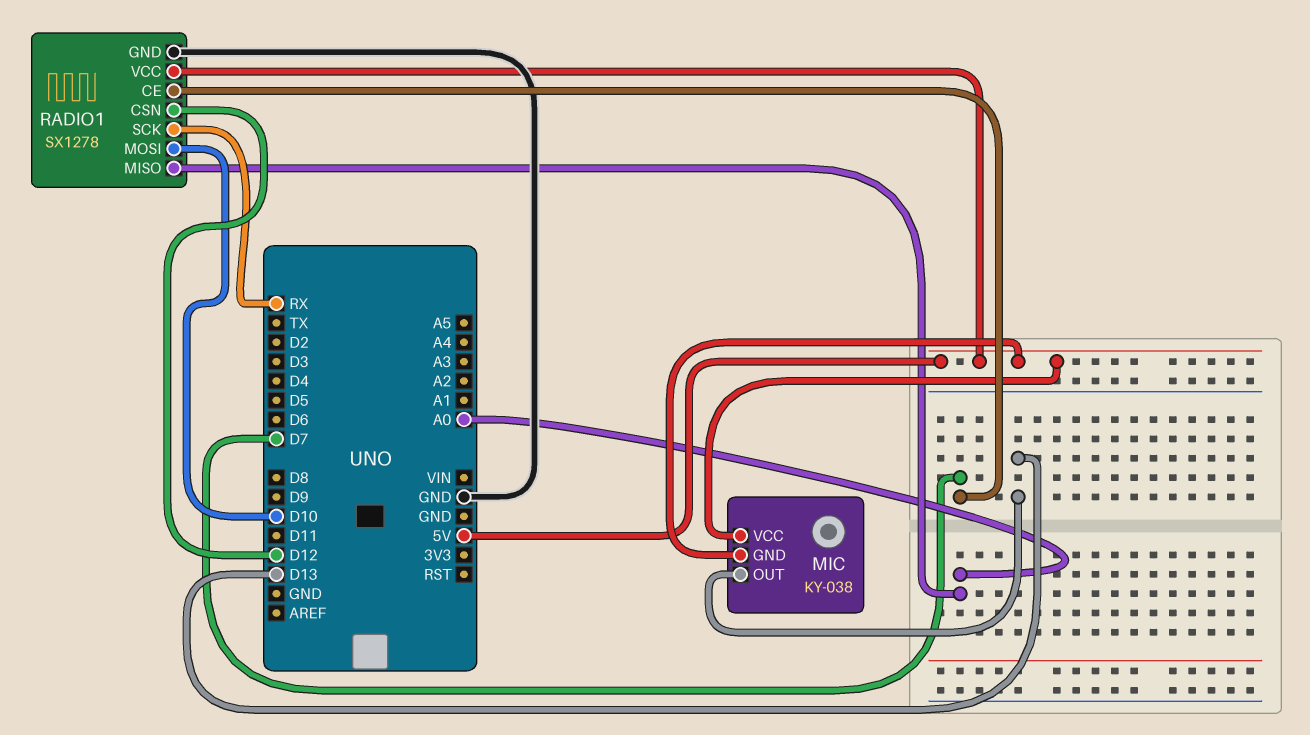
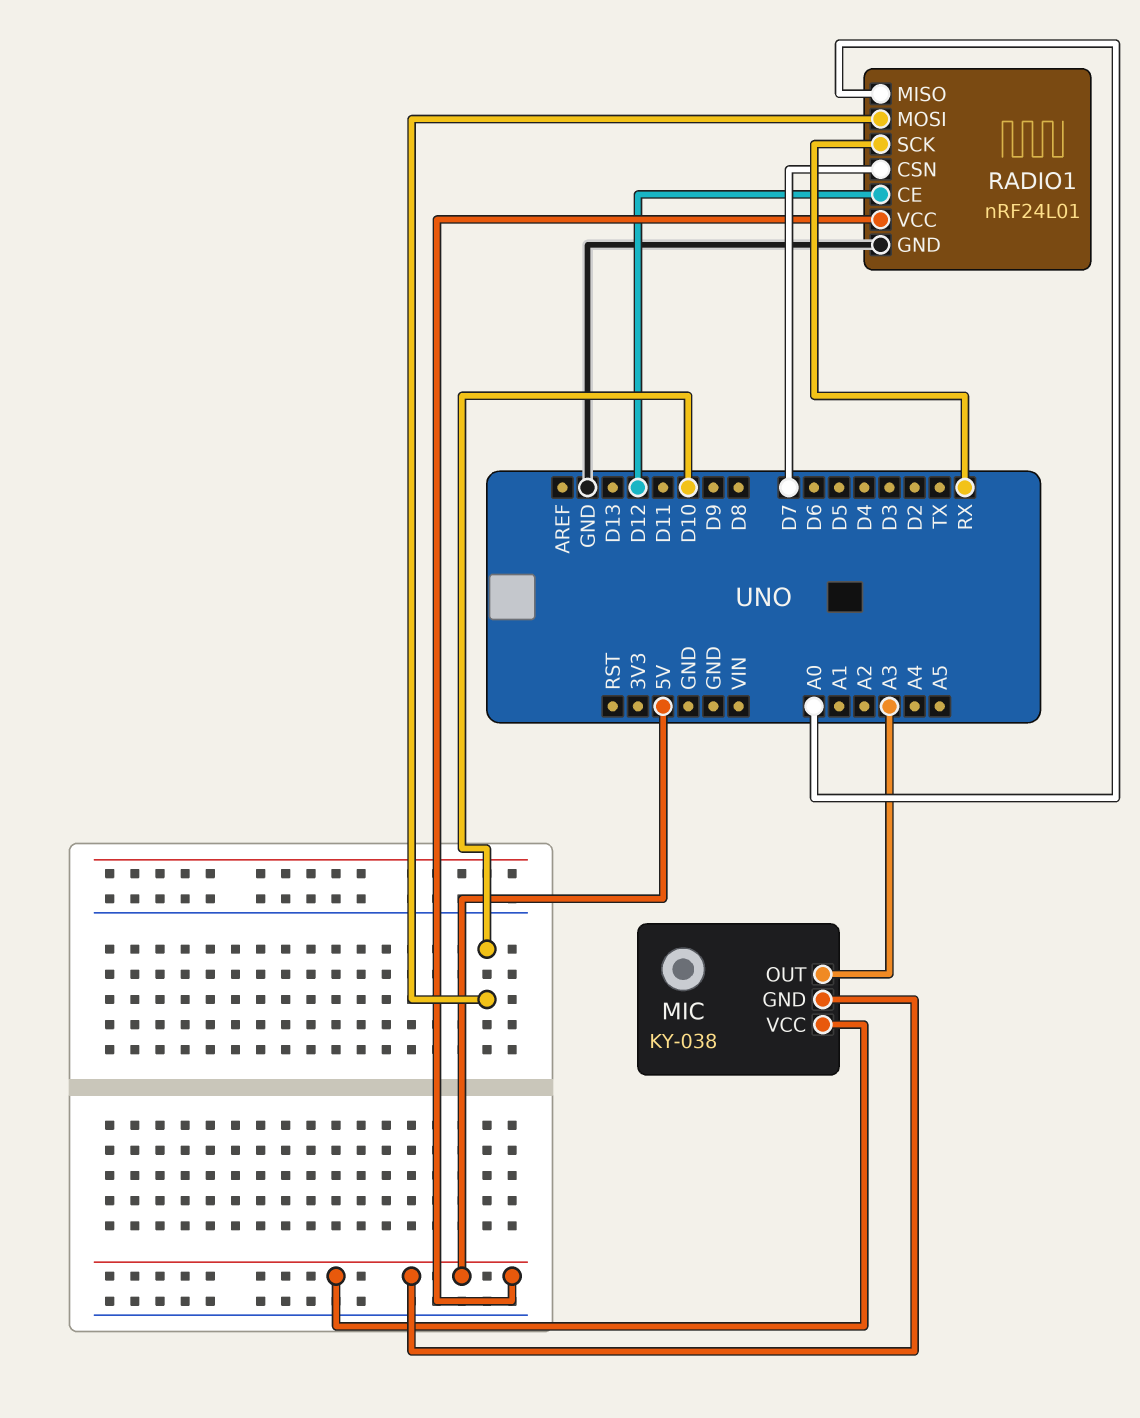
MIC pin OUT: D13 -> A3
RADIO1: SX1278 -> nRF24L01
RADIO1 pin CE: D7 -> D12
RADIO1 pin CSN: D12 -> D7

